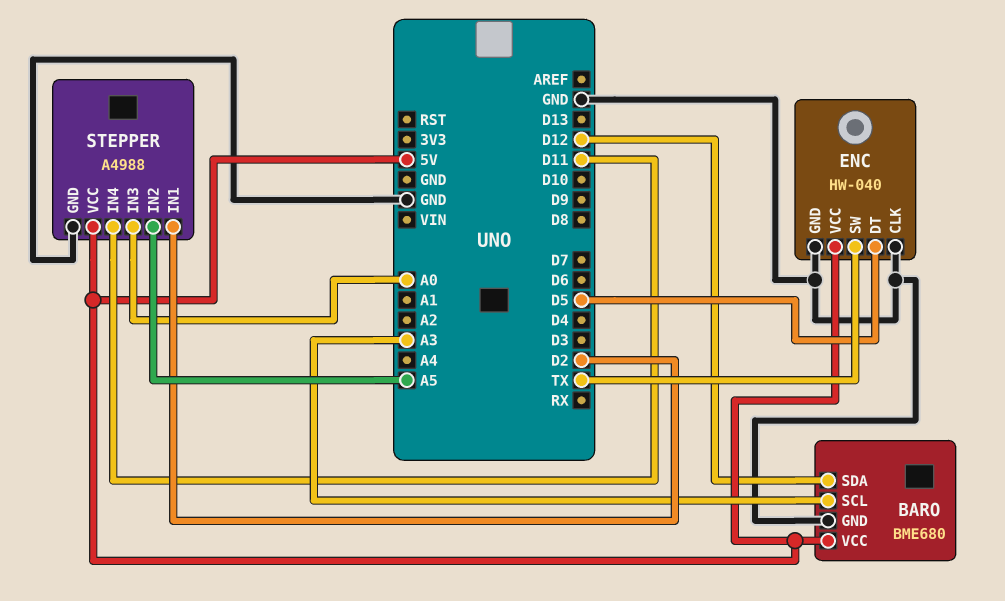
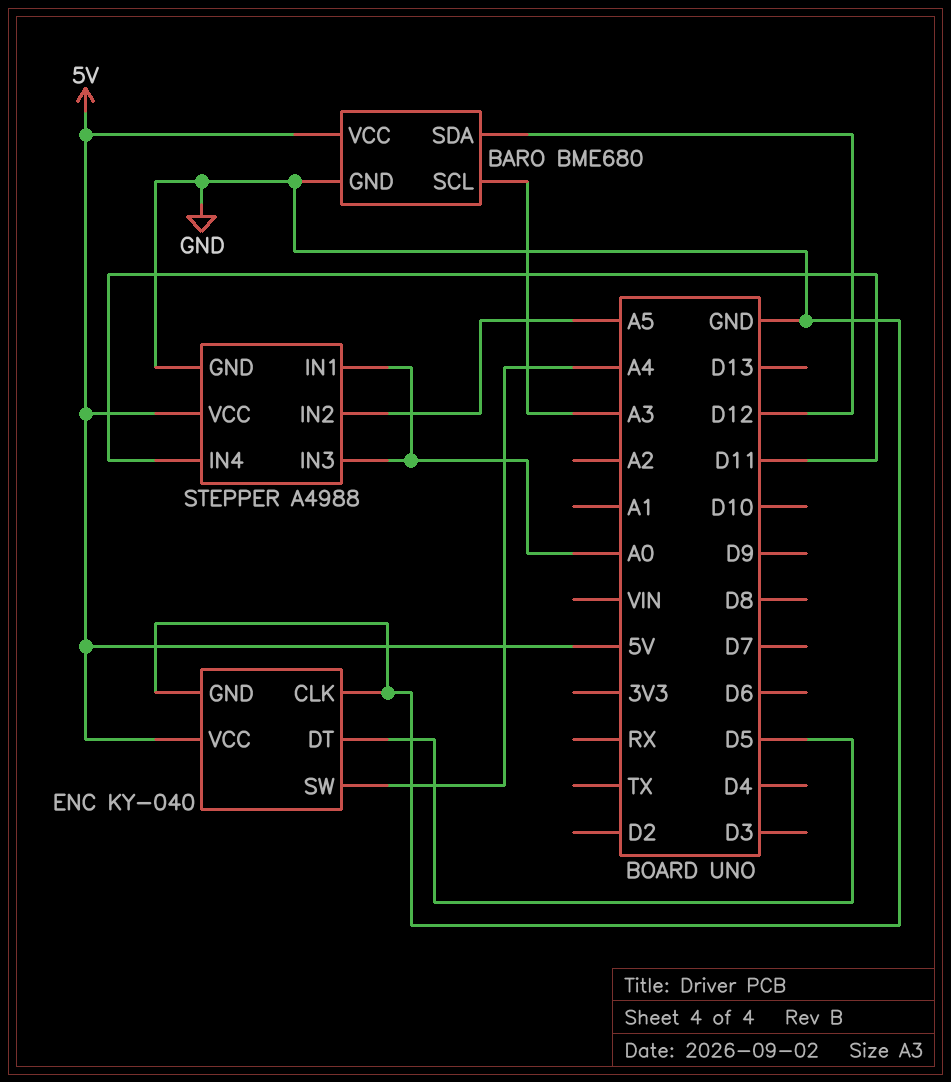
ENC: HW-040 -> KY-040
ENC pin SW: TX -> A4
STEPPER pin IN1: D2 -> A0

